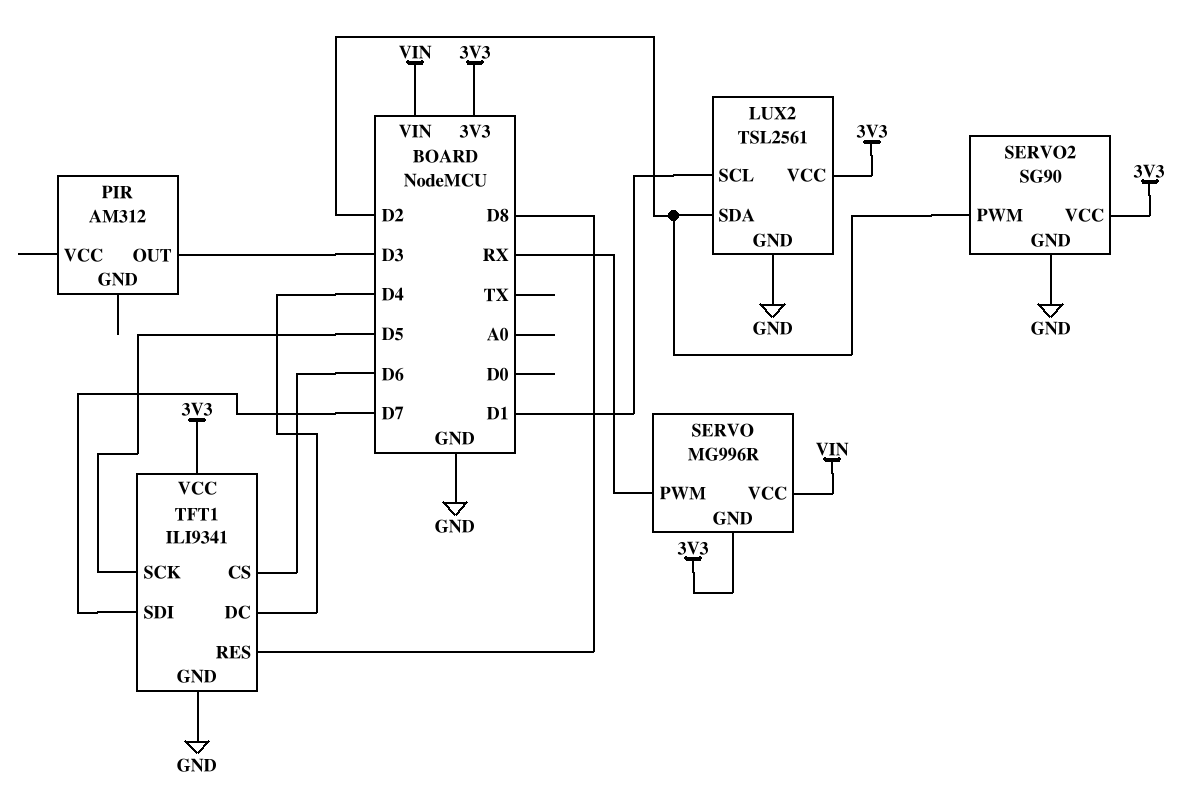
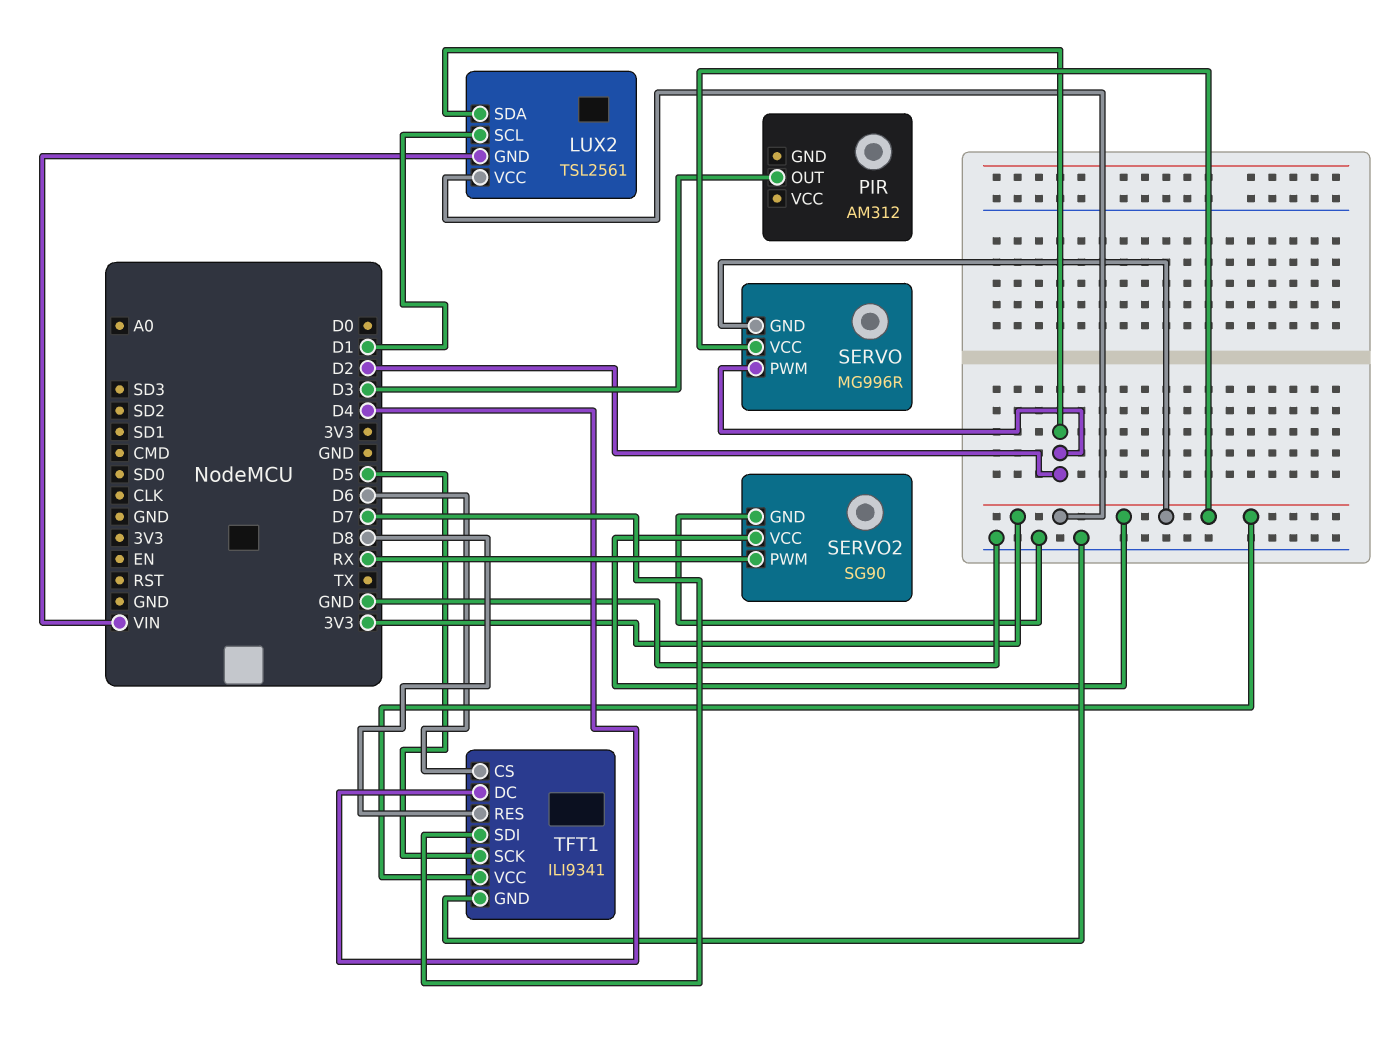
LUX2 pin GND: GND -> VIN
SERVO pin PWM: RX -> D2
SERVO pin VCC: VIN -> 3V3
SERVO2 pin PWM: D2 -> RX

